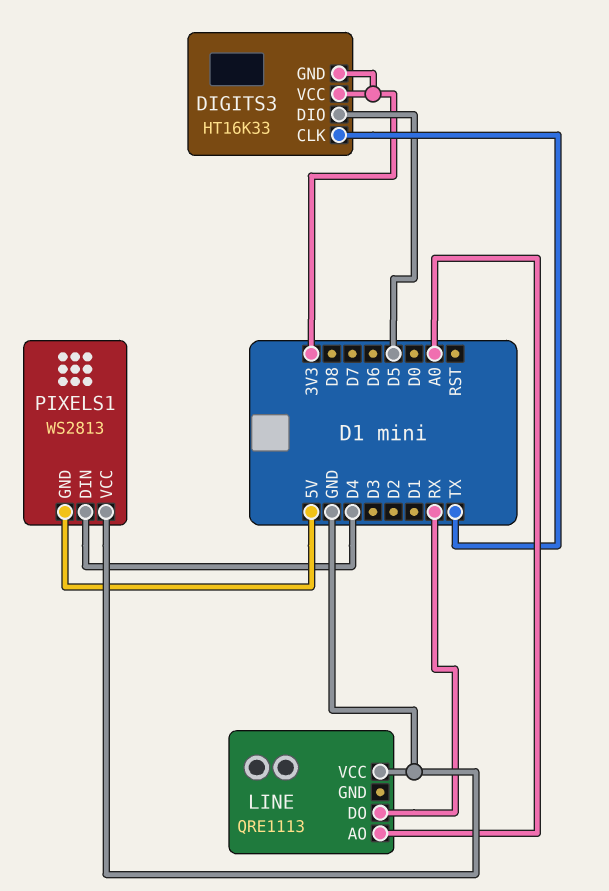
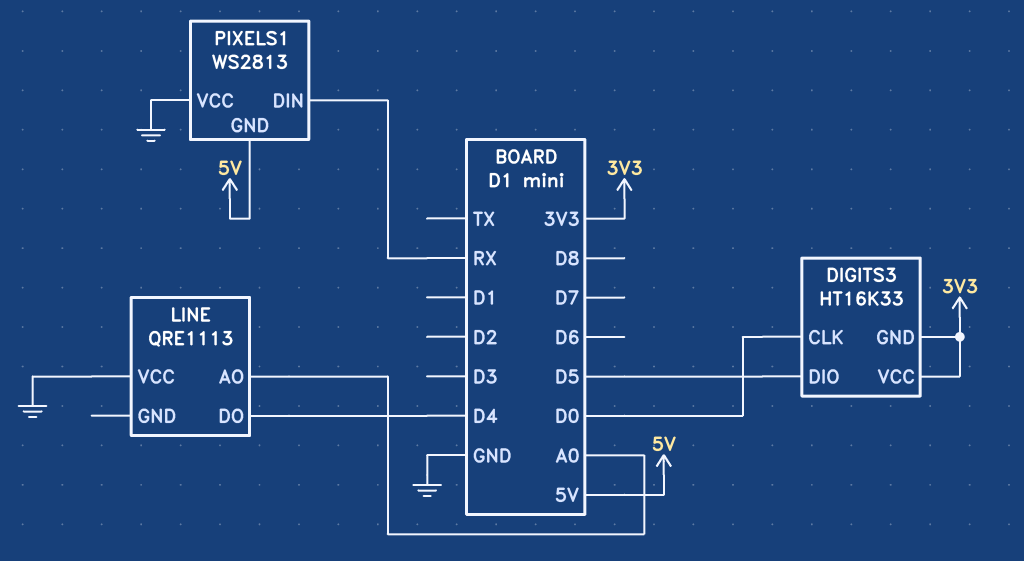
DIGITS3 pin CLK: TX -> D0
LINE pin DO: RX -> D4
PIXELS1 pin DIN: D4 -> RX

